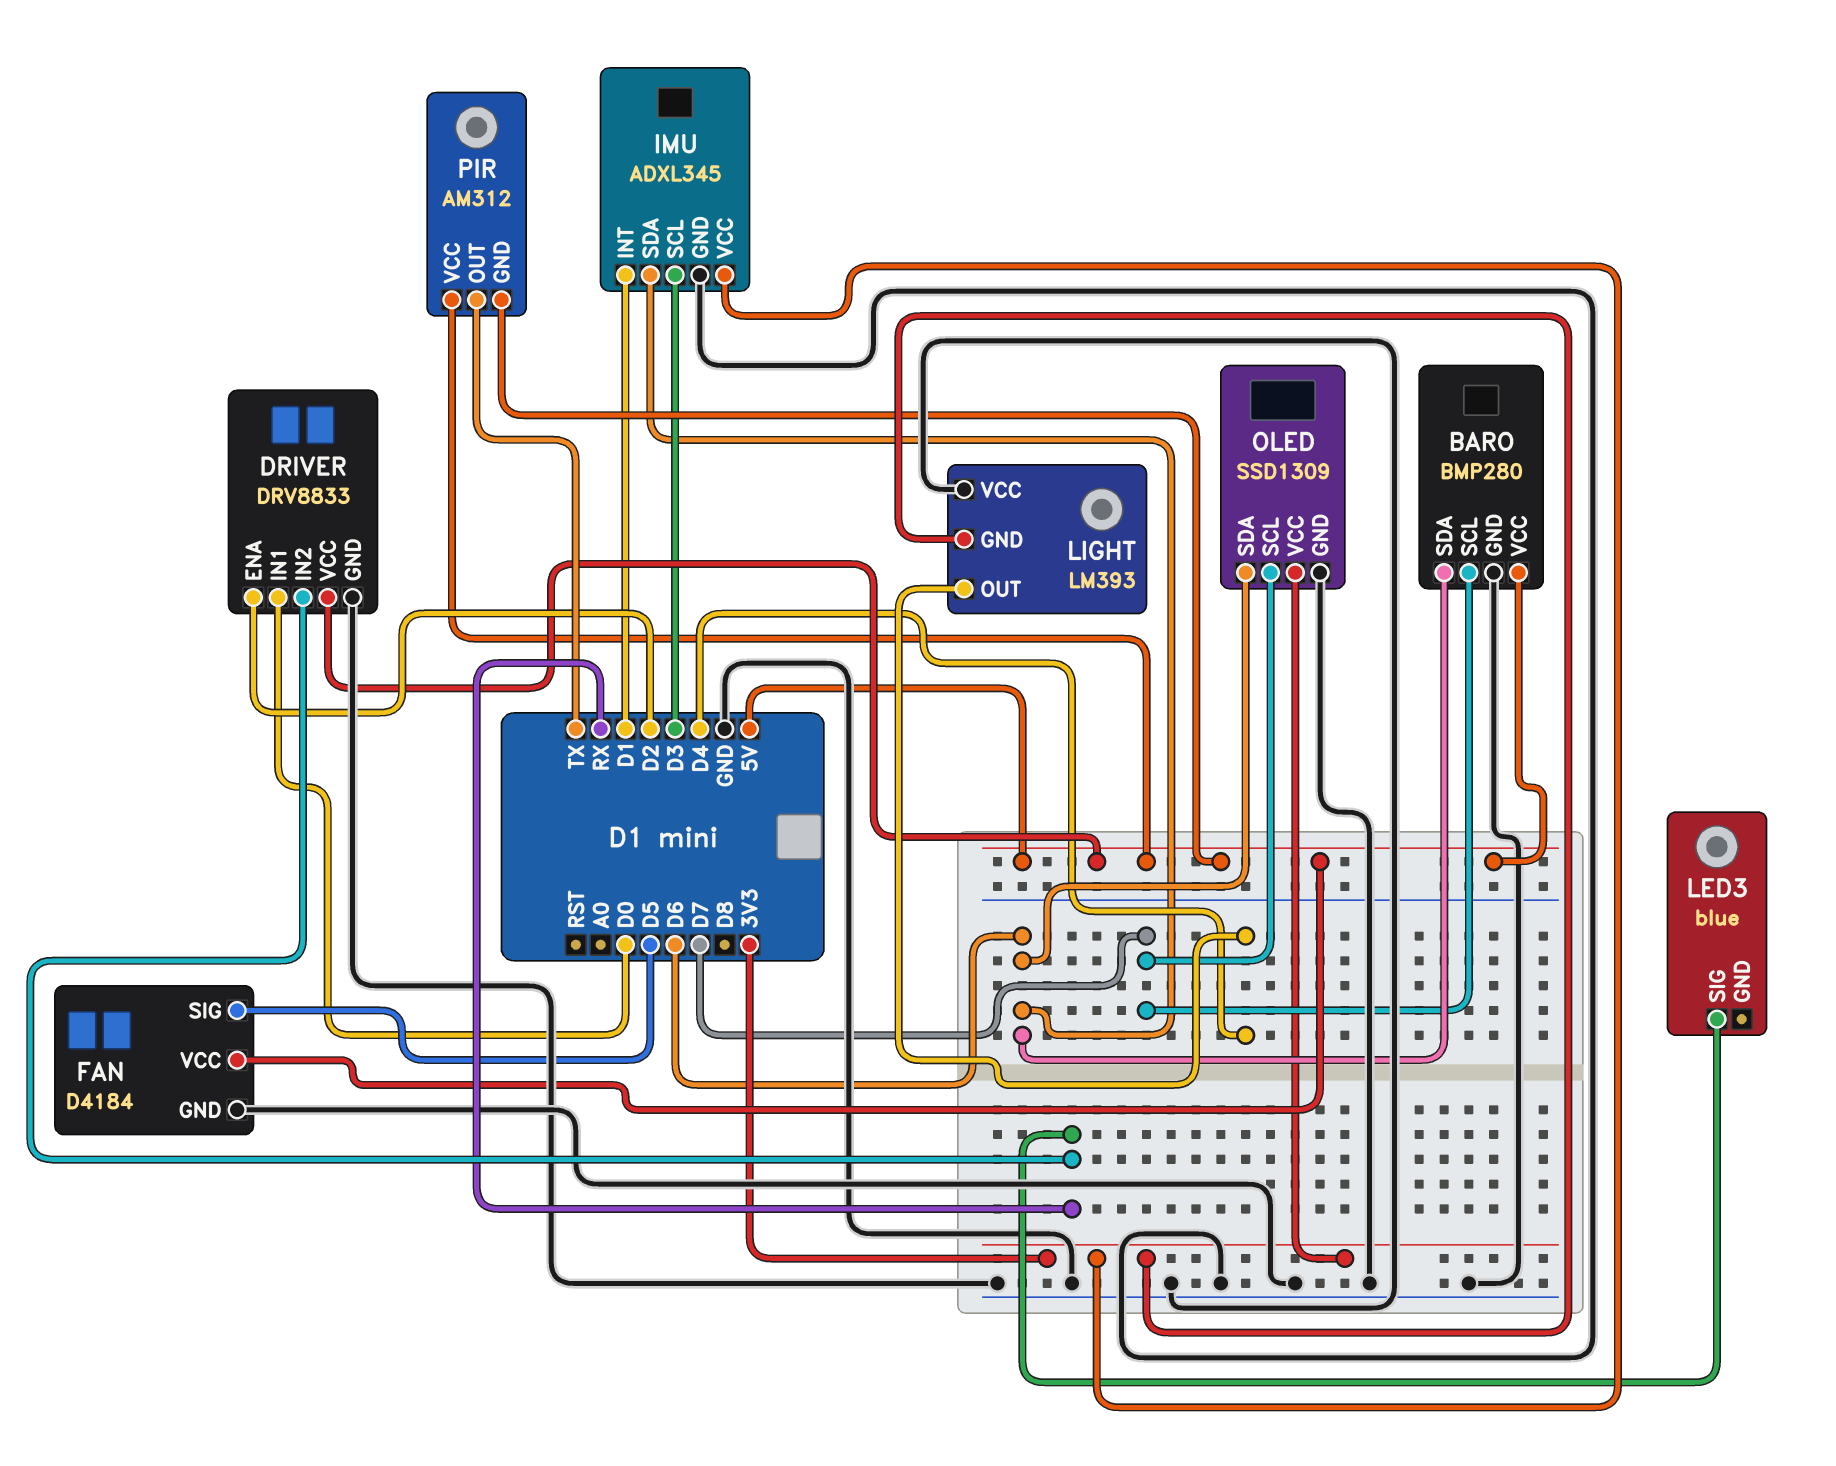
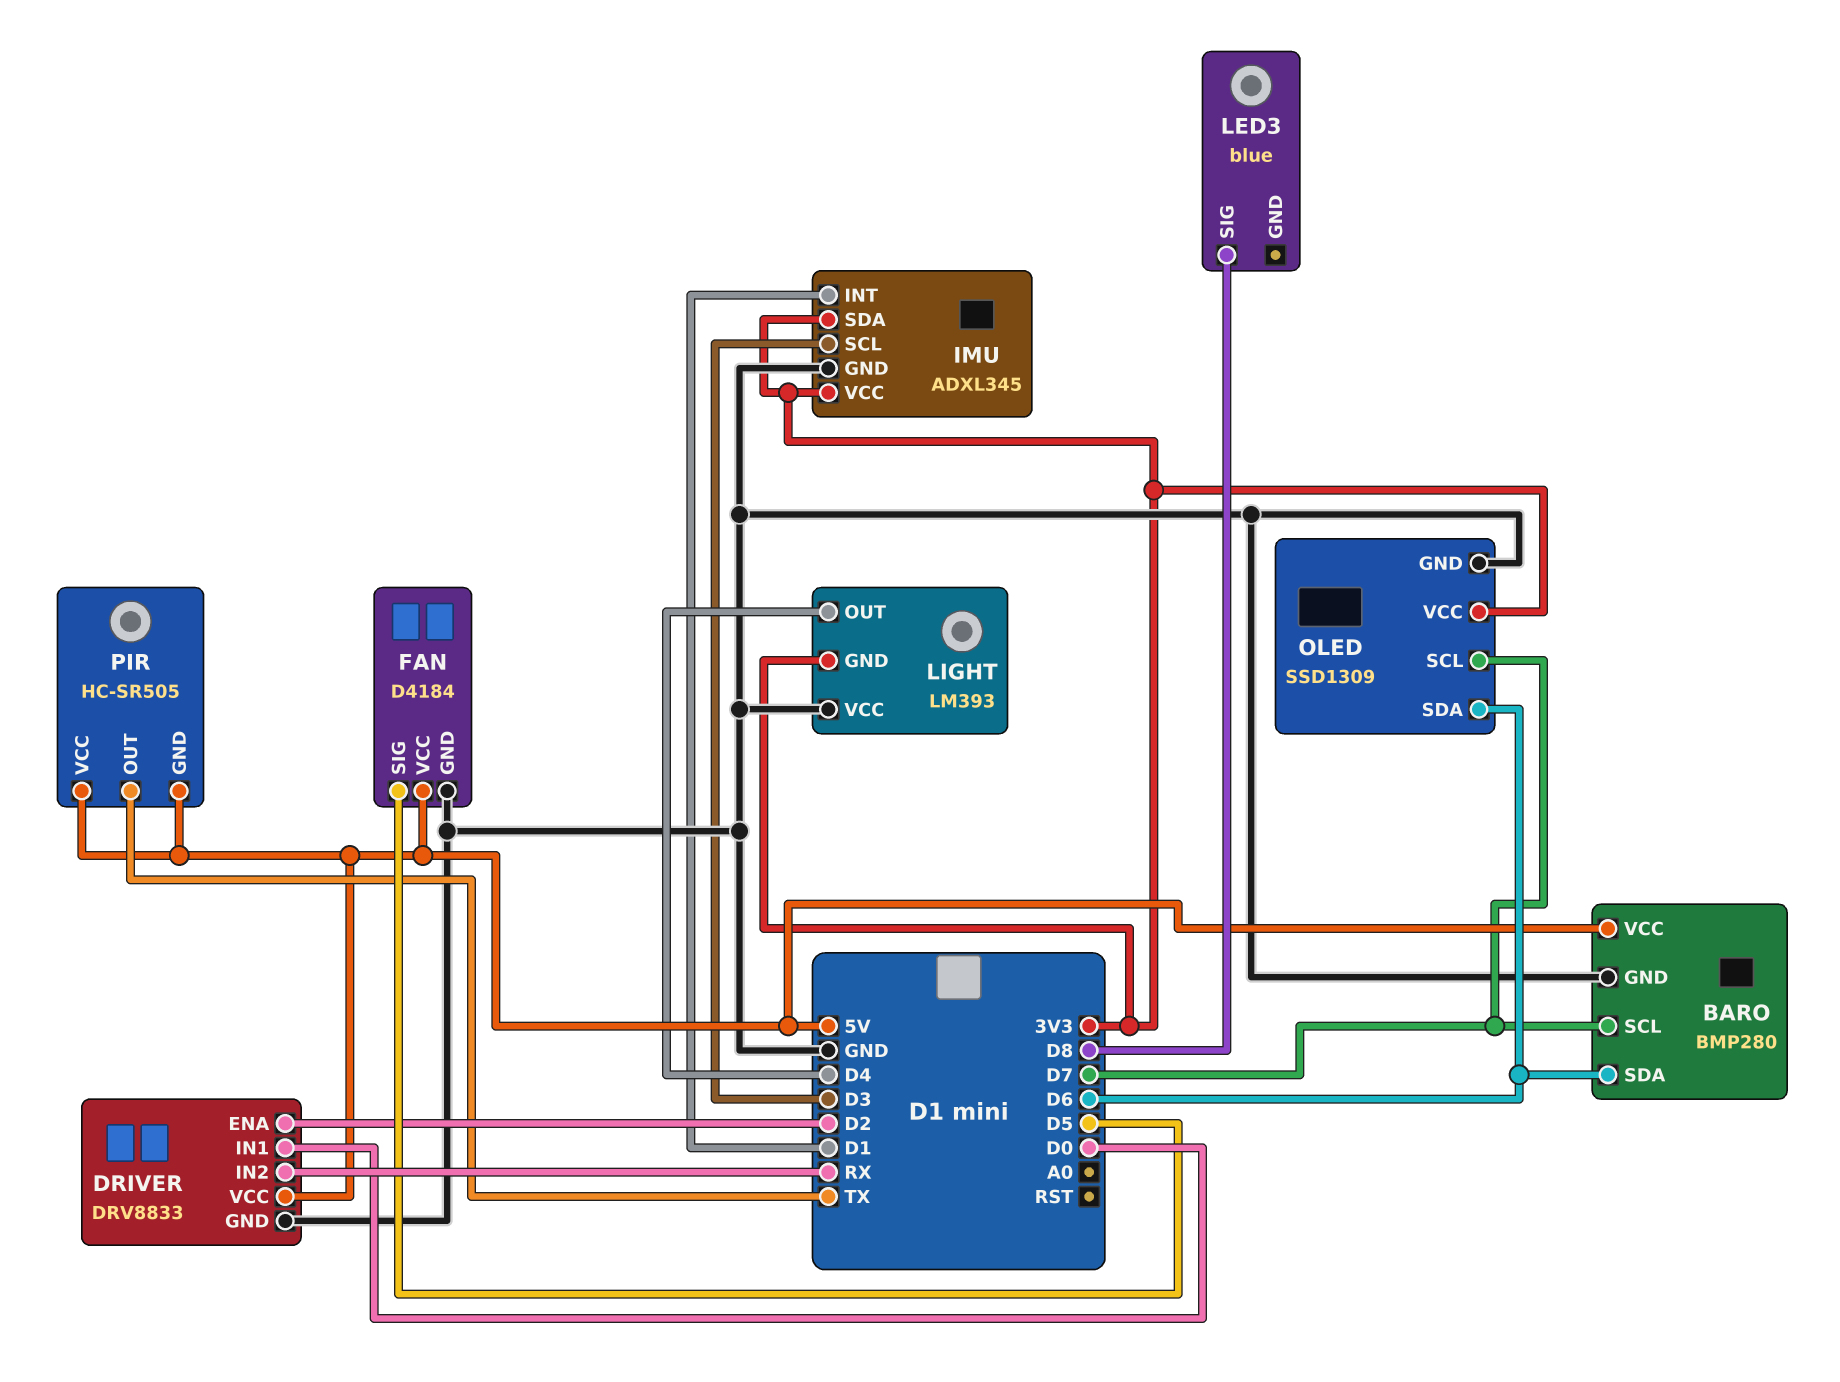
IMU pin SDA: D6 -> 3V3
LED3 pin SIG: RX -> D8
PIR: AM312 -> HC-SR505

